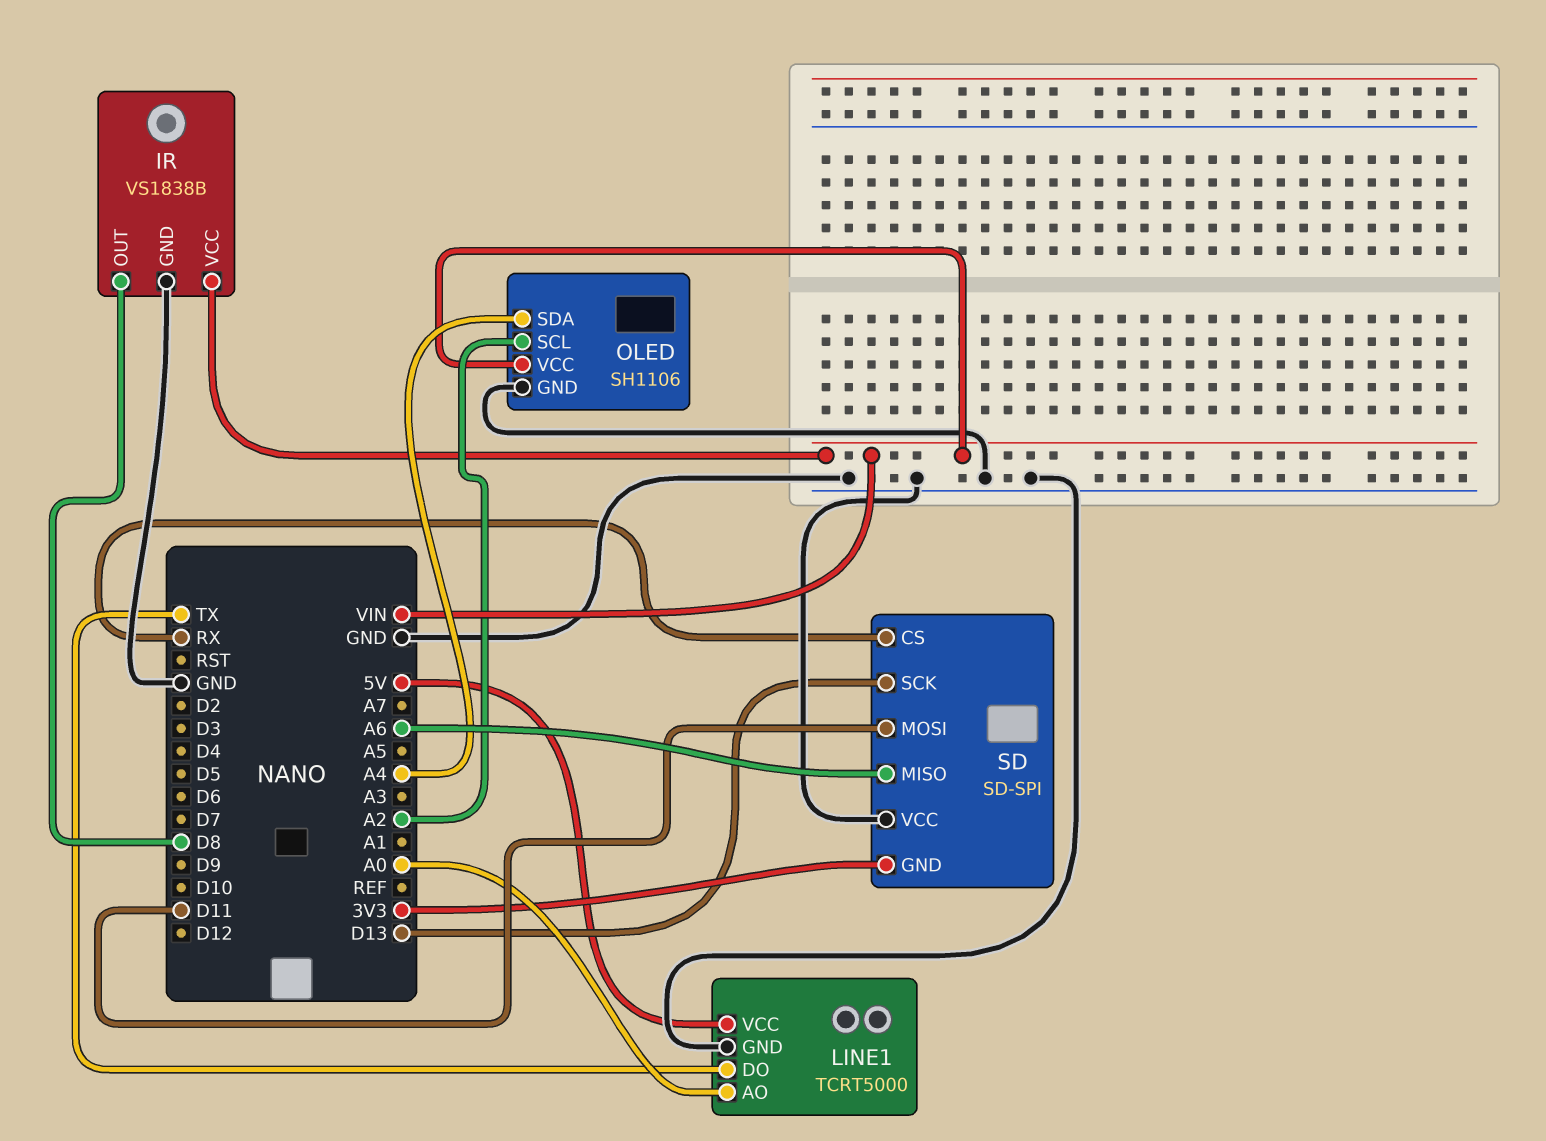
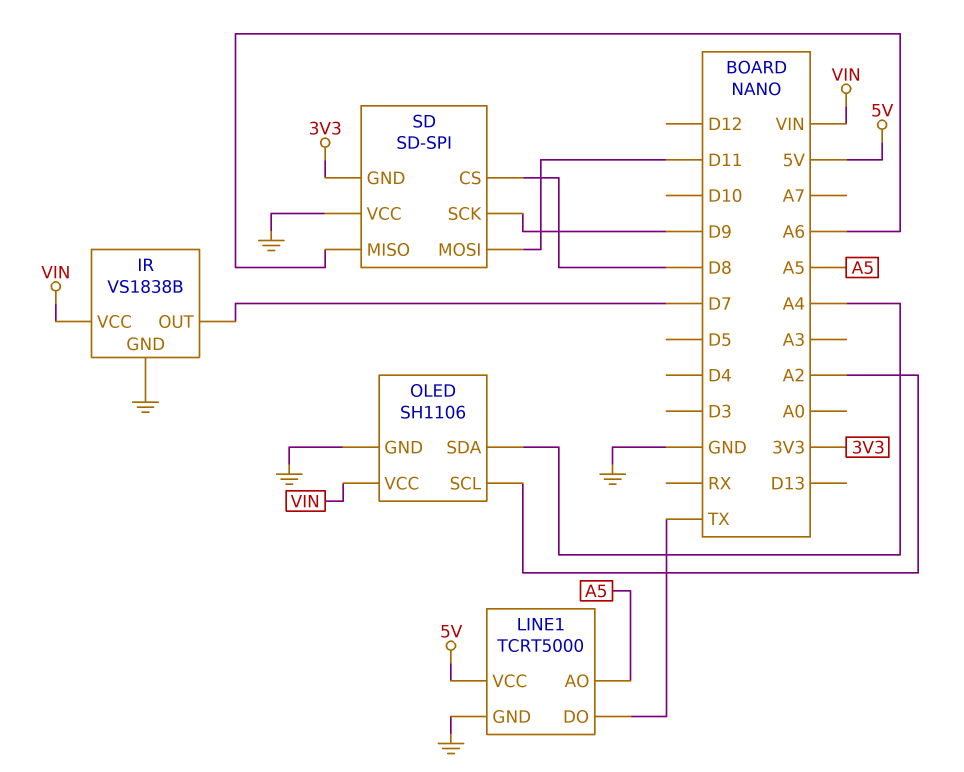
IR pin OUT: D8 -> D7
LINE1 pin AO: A0 -> A5
SD pin CS: RX -> D8
SD pin SCK: D13 -> D9

